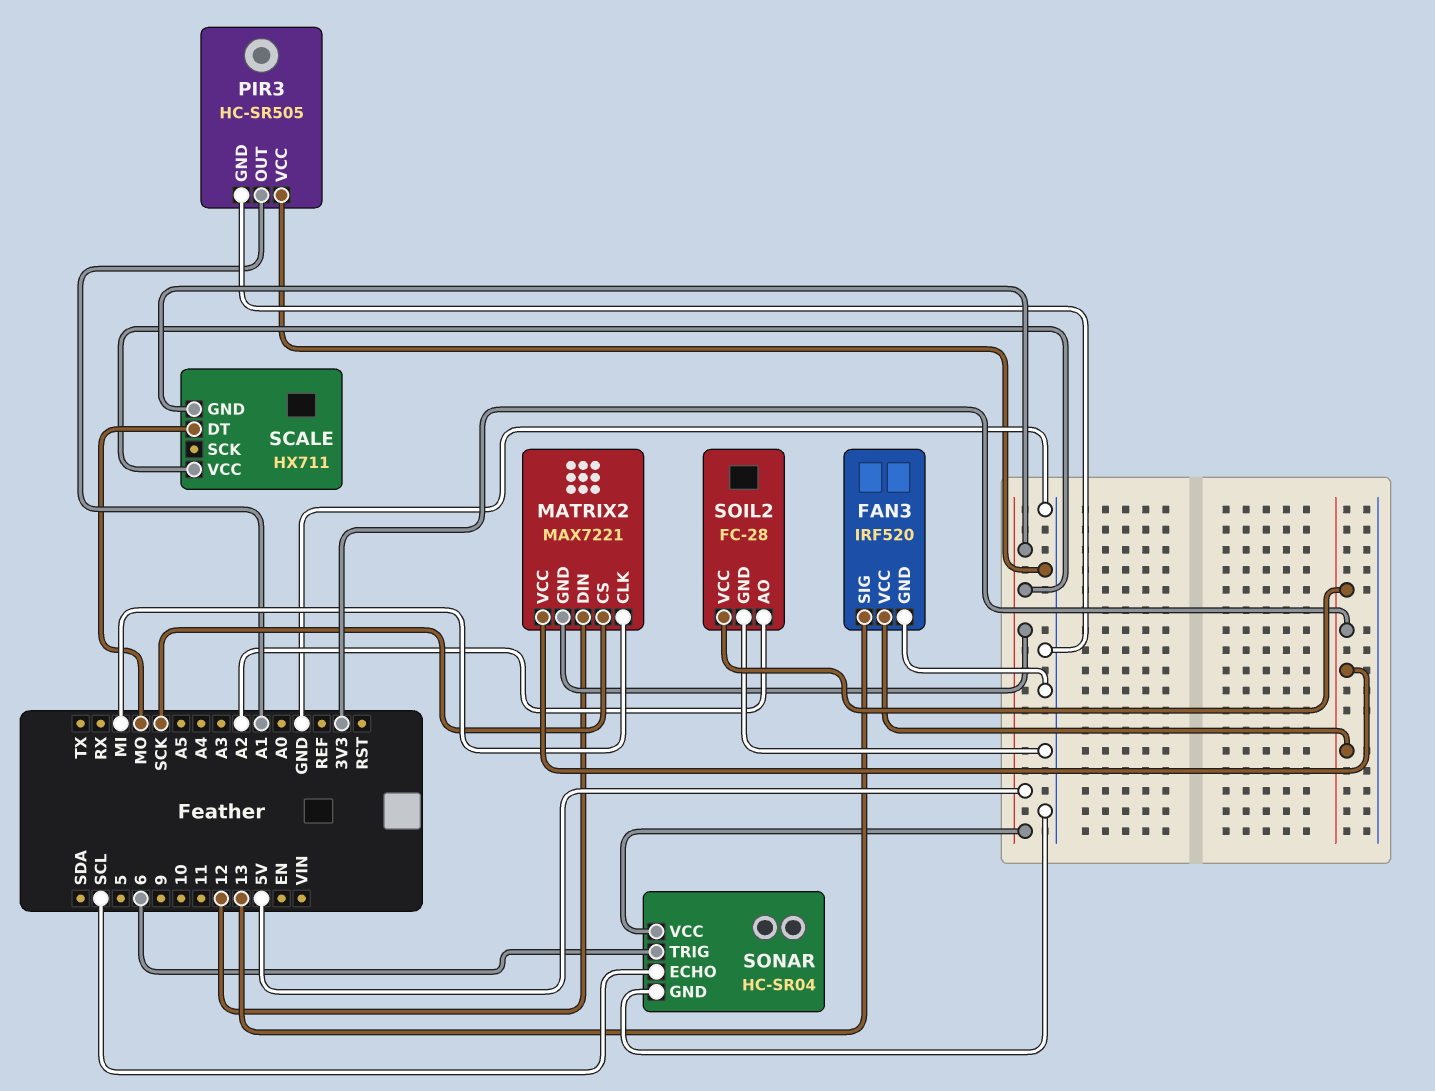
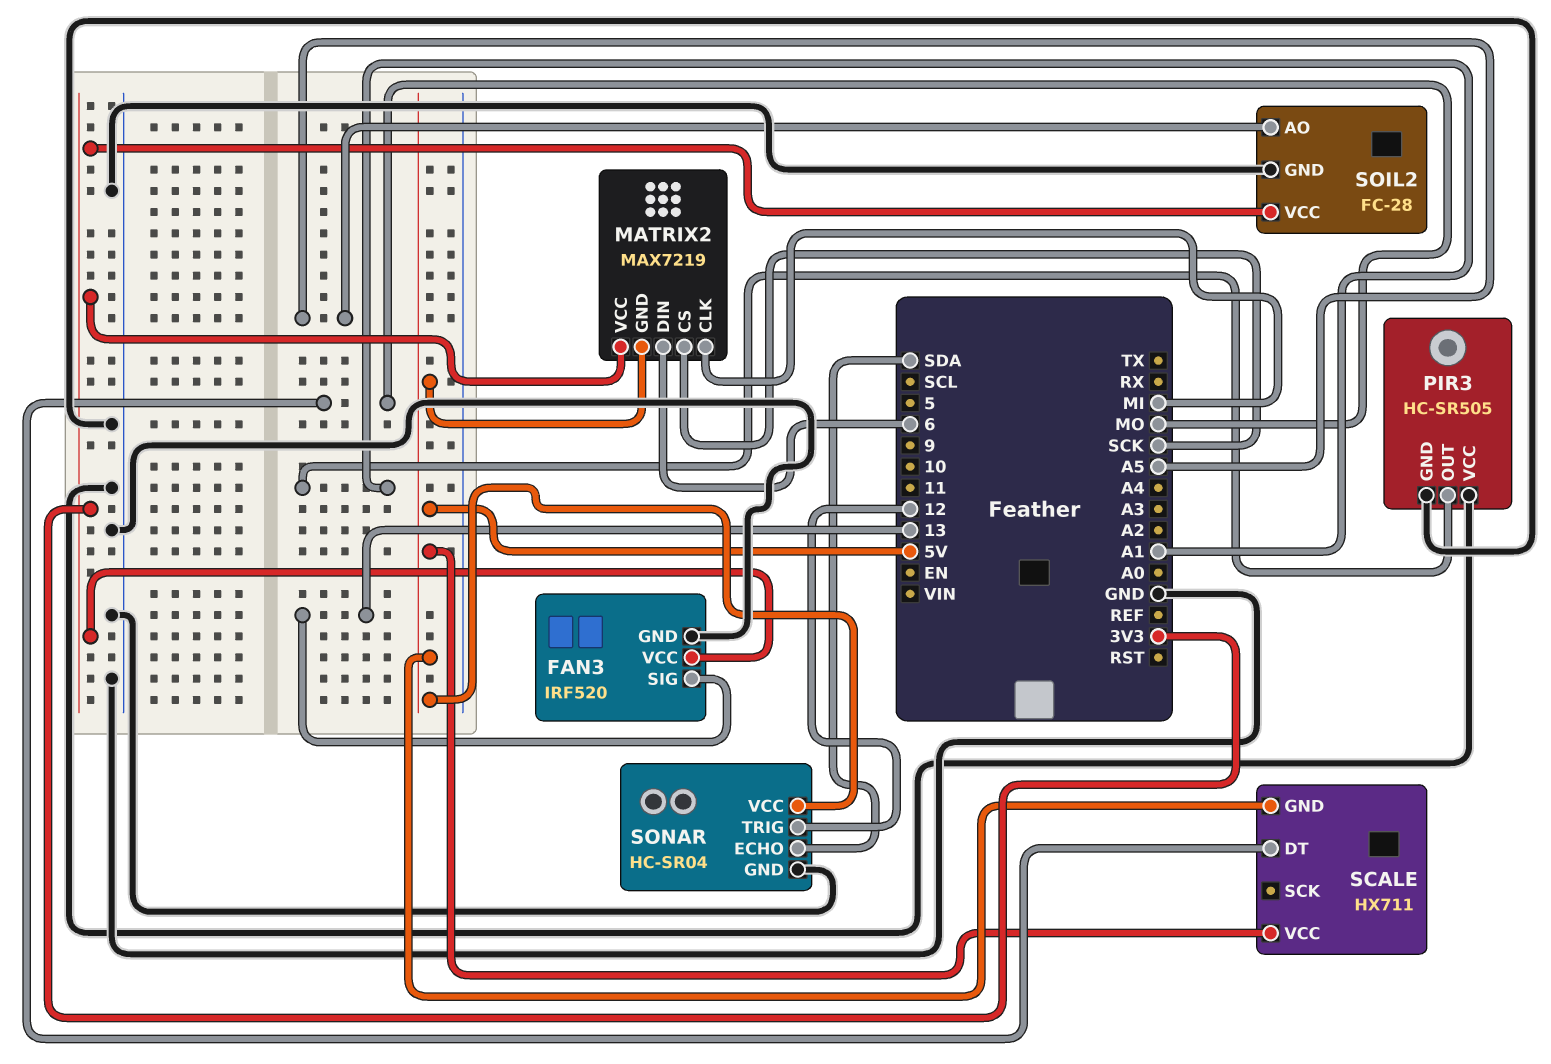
MATRIX2: MAX7221 -> MAX7219
MATRIX2 pin DIN: 12 -> 6
SOIL2 pin AO: A2 -> A5
SONAR pin ECHO: SCL -> SDA
SONAR pin TRIG: 6 -> 12

